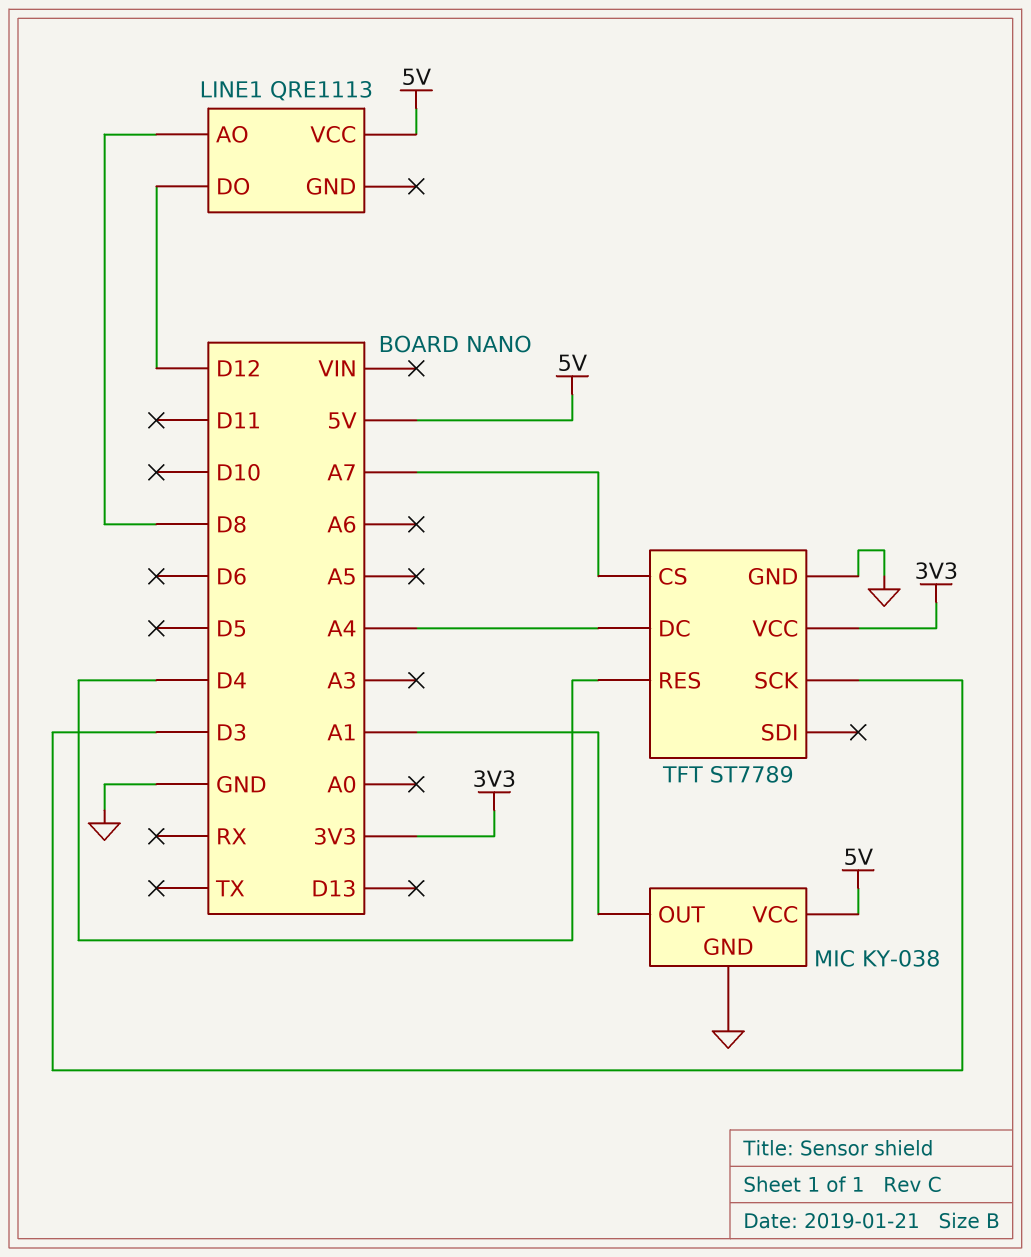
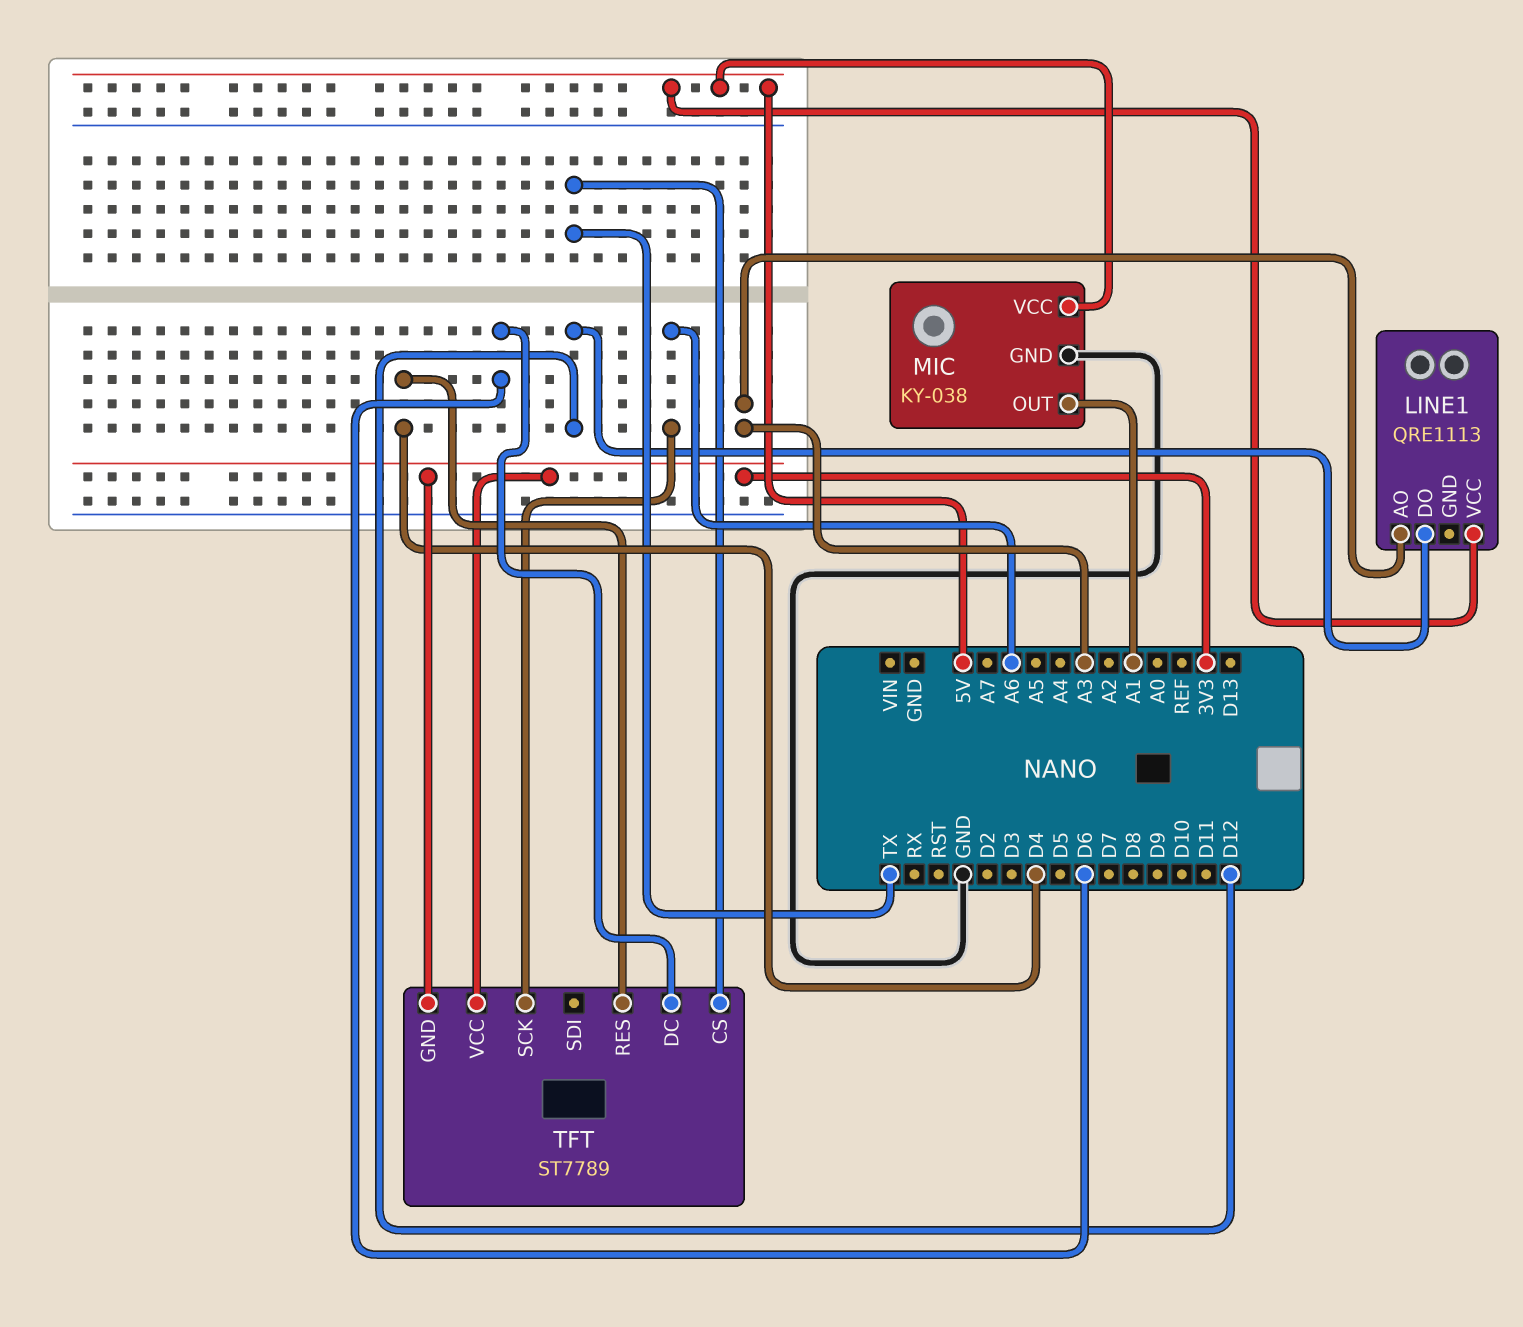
LINE1 pin AO: D8 -> A3
TFT pin CS: A7 -> TX
TFT pin DC: A4 -> D6
TFT pin GND: GND -> 3V3
TFT pin SCK: D3 -> A6

